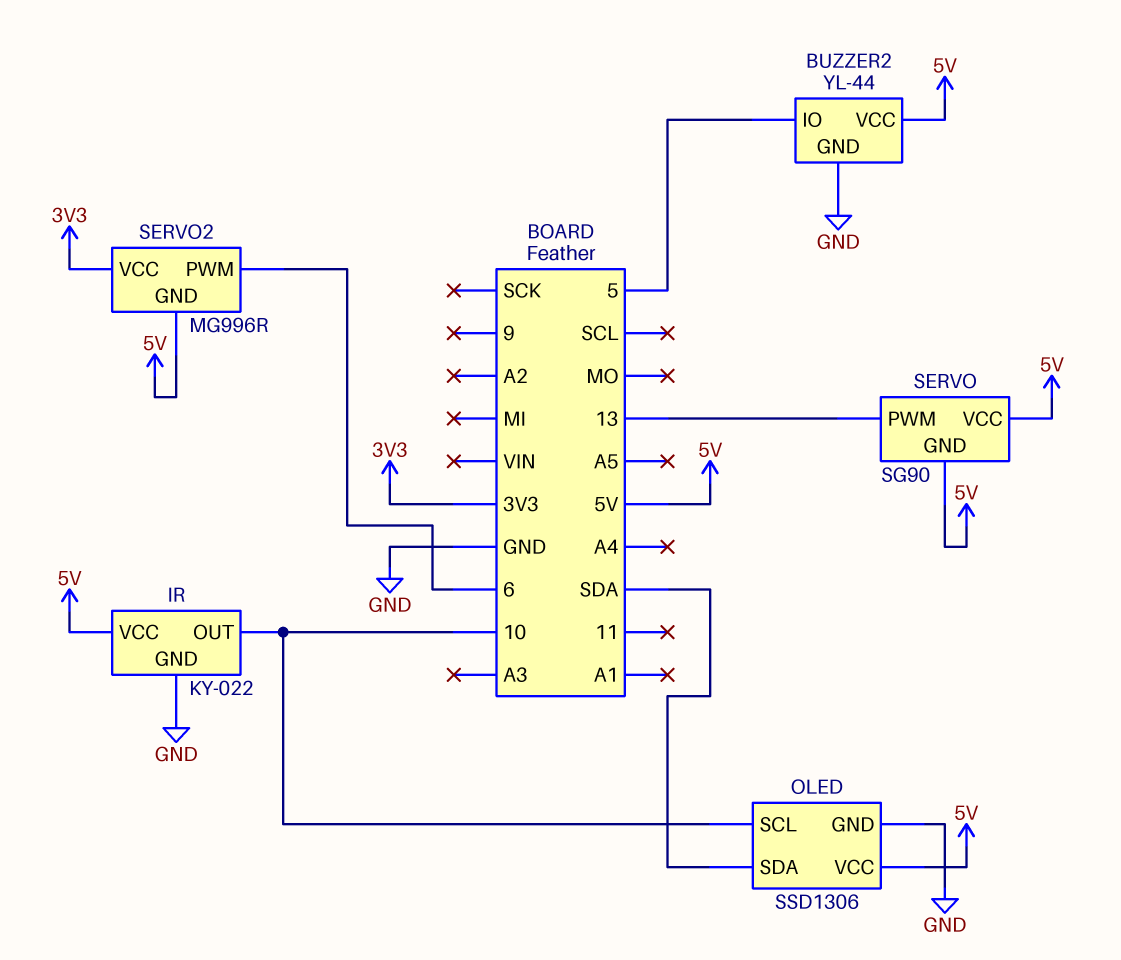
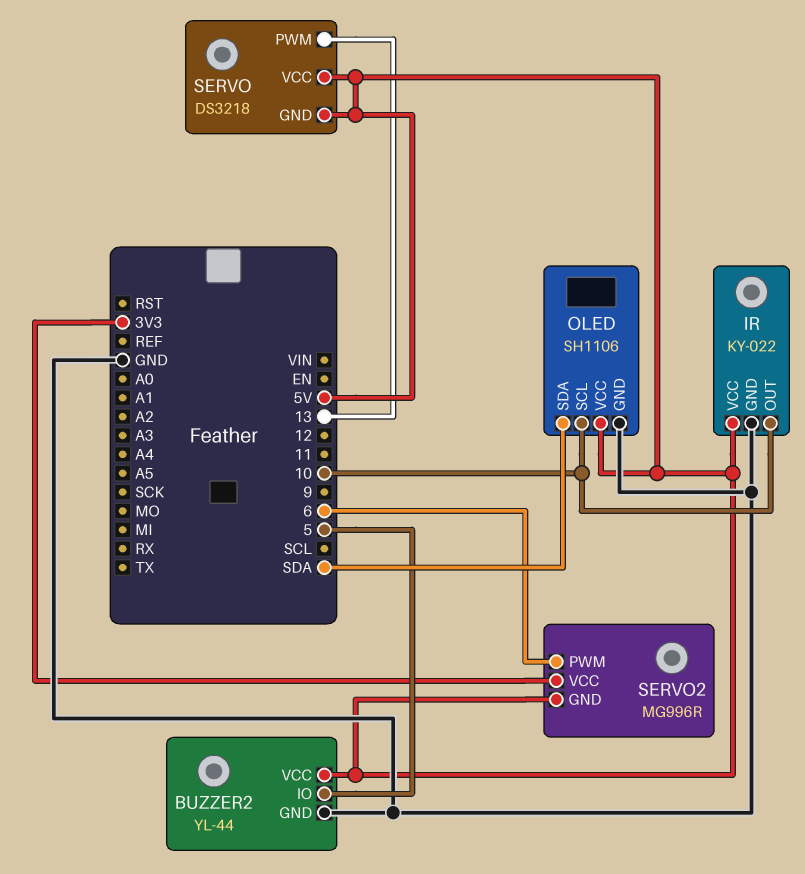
OLED: SSD1306 -> SH1106
SERVO: SG90 -> DS3218

